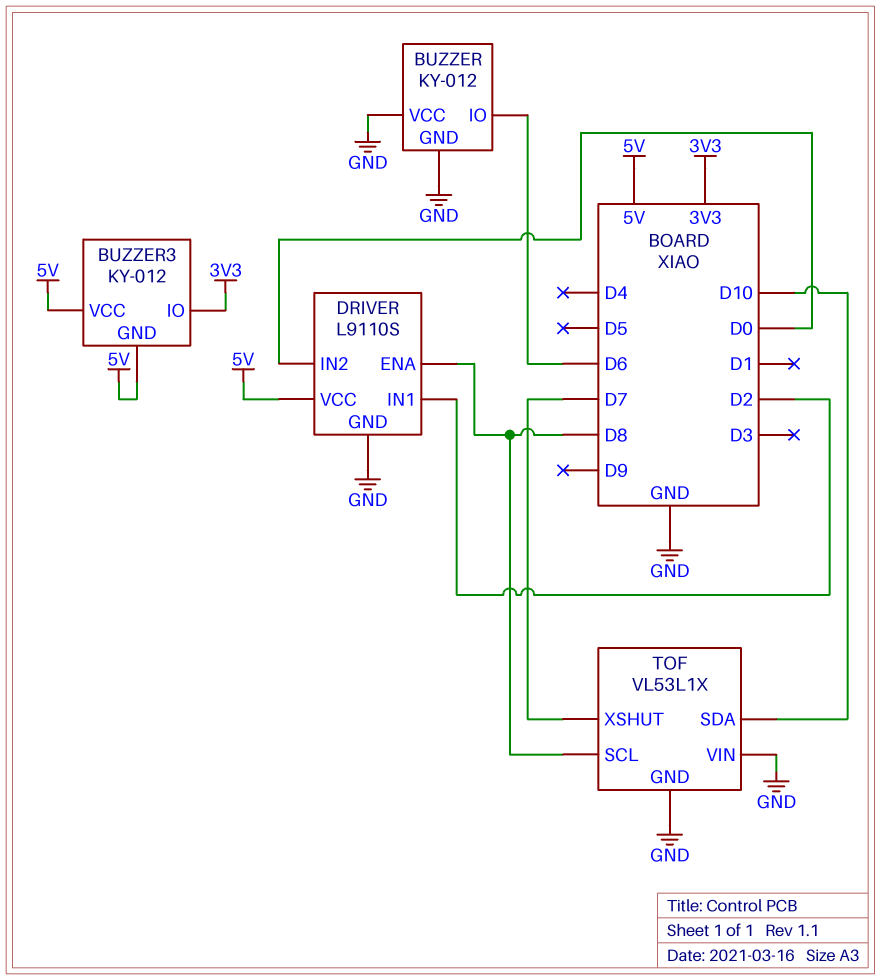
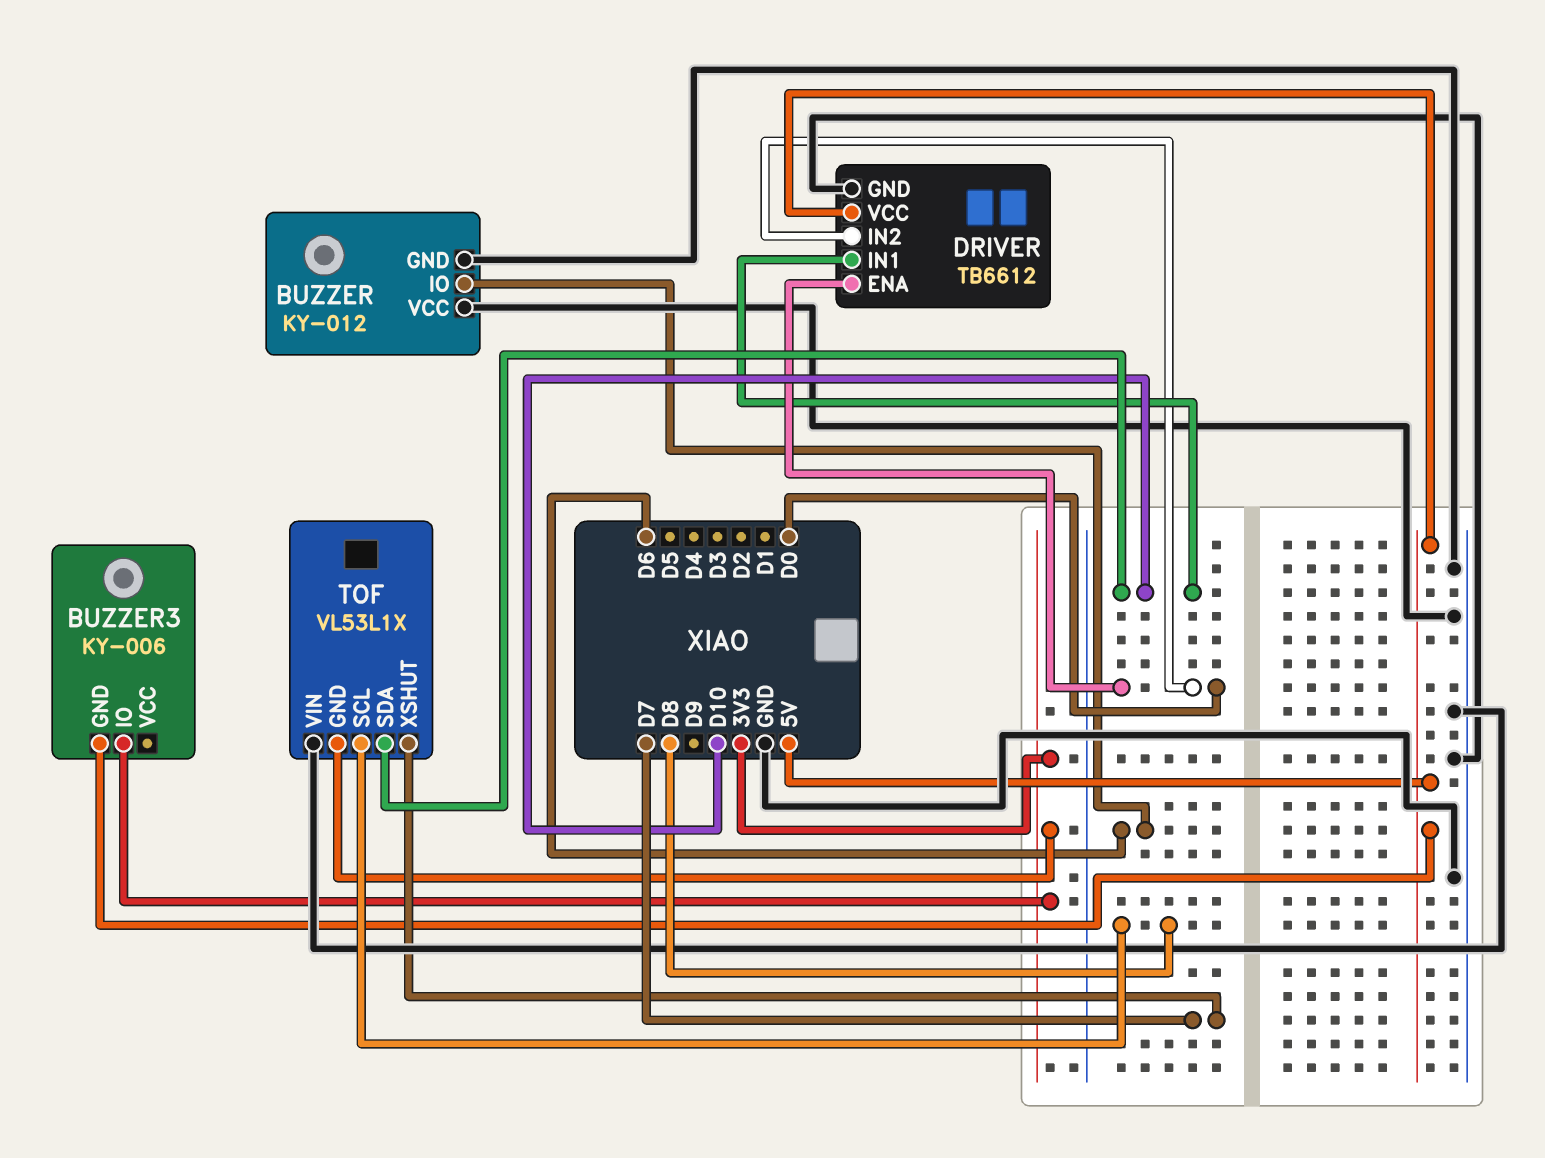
BUZZER3: KY-012 -> KY-006
BUZZER3 pin VCC: 5V -> none
DRIVER: L9110S -> TB6612
DRIVER pin ENA: D8 -> D0
DRIVER pin IN1: D2 -> D10
TOF pin GND: GND -> 3V3

